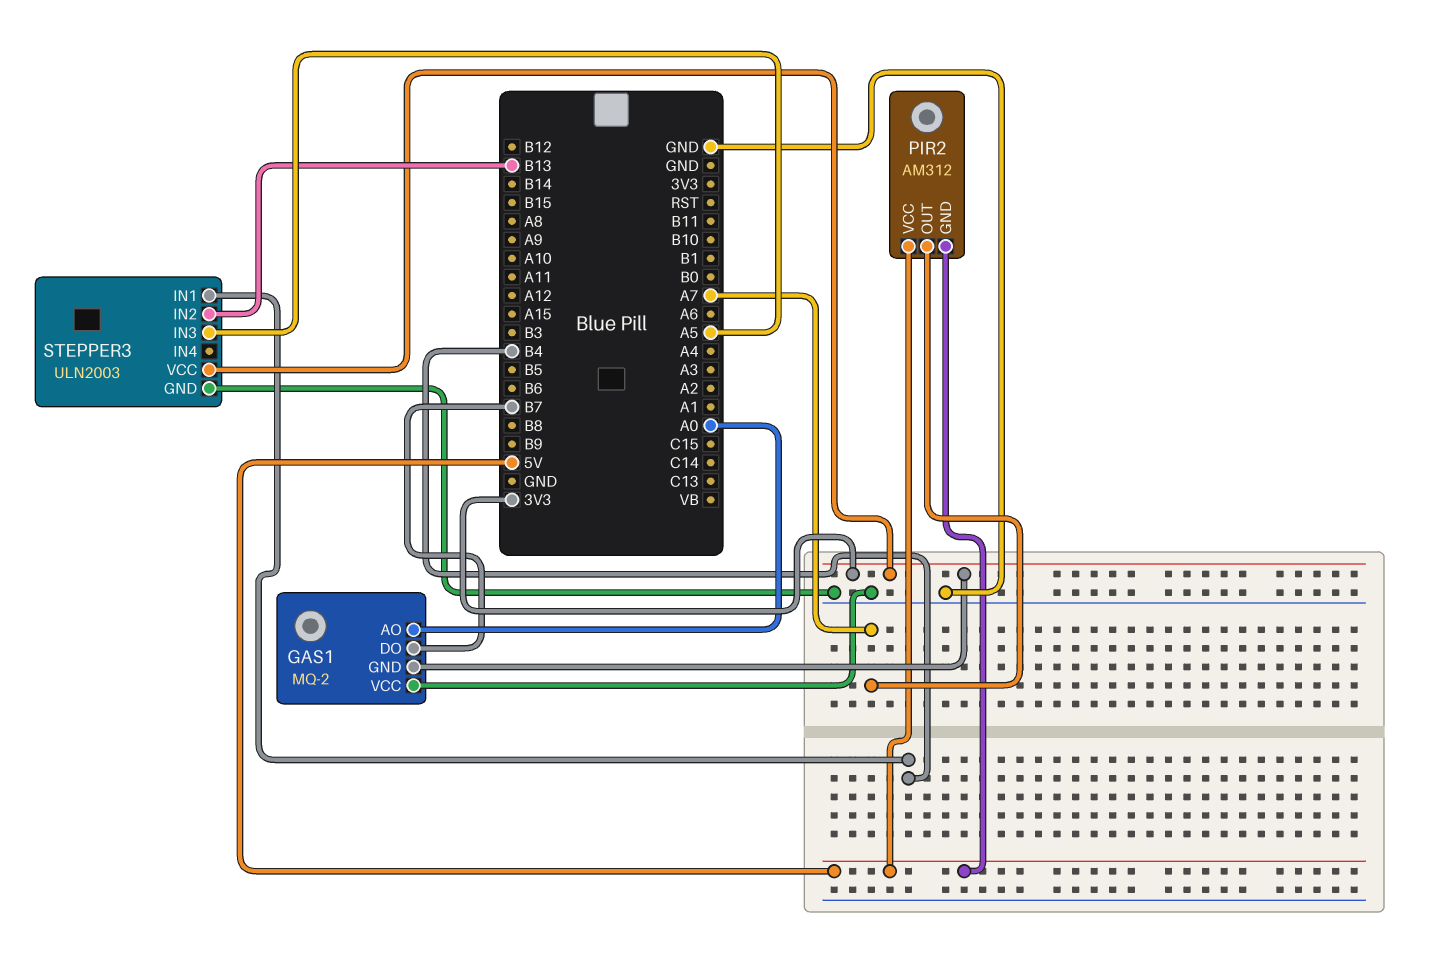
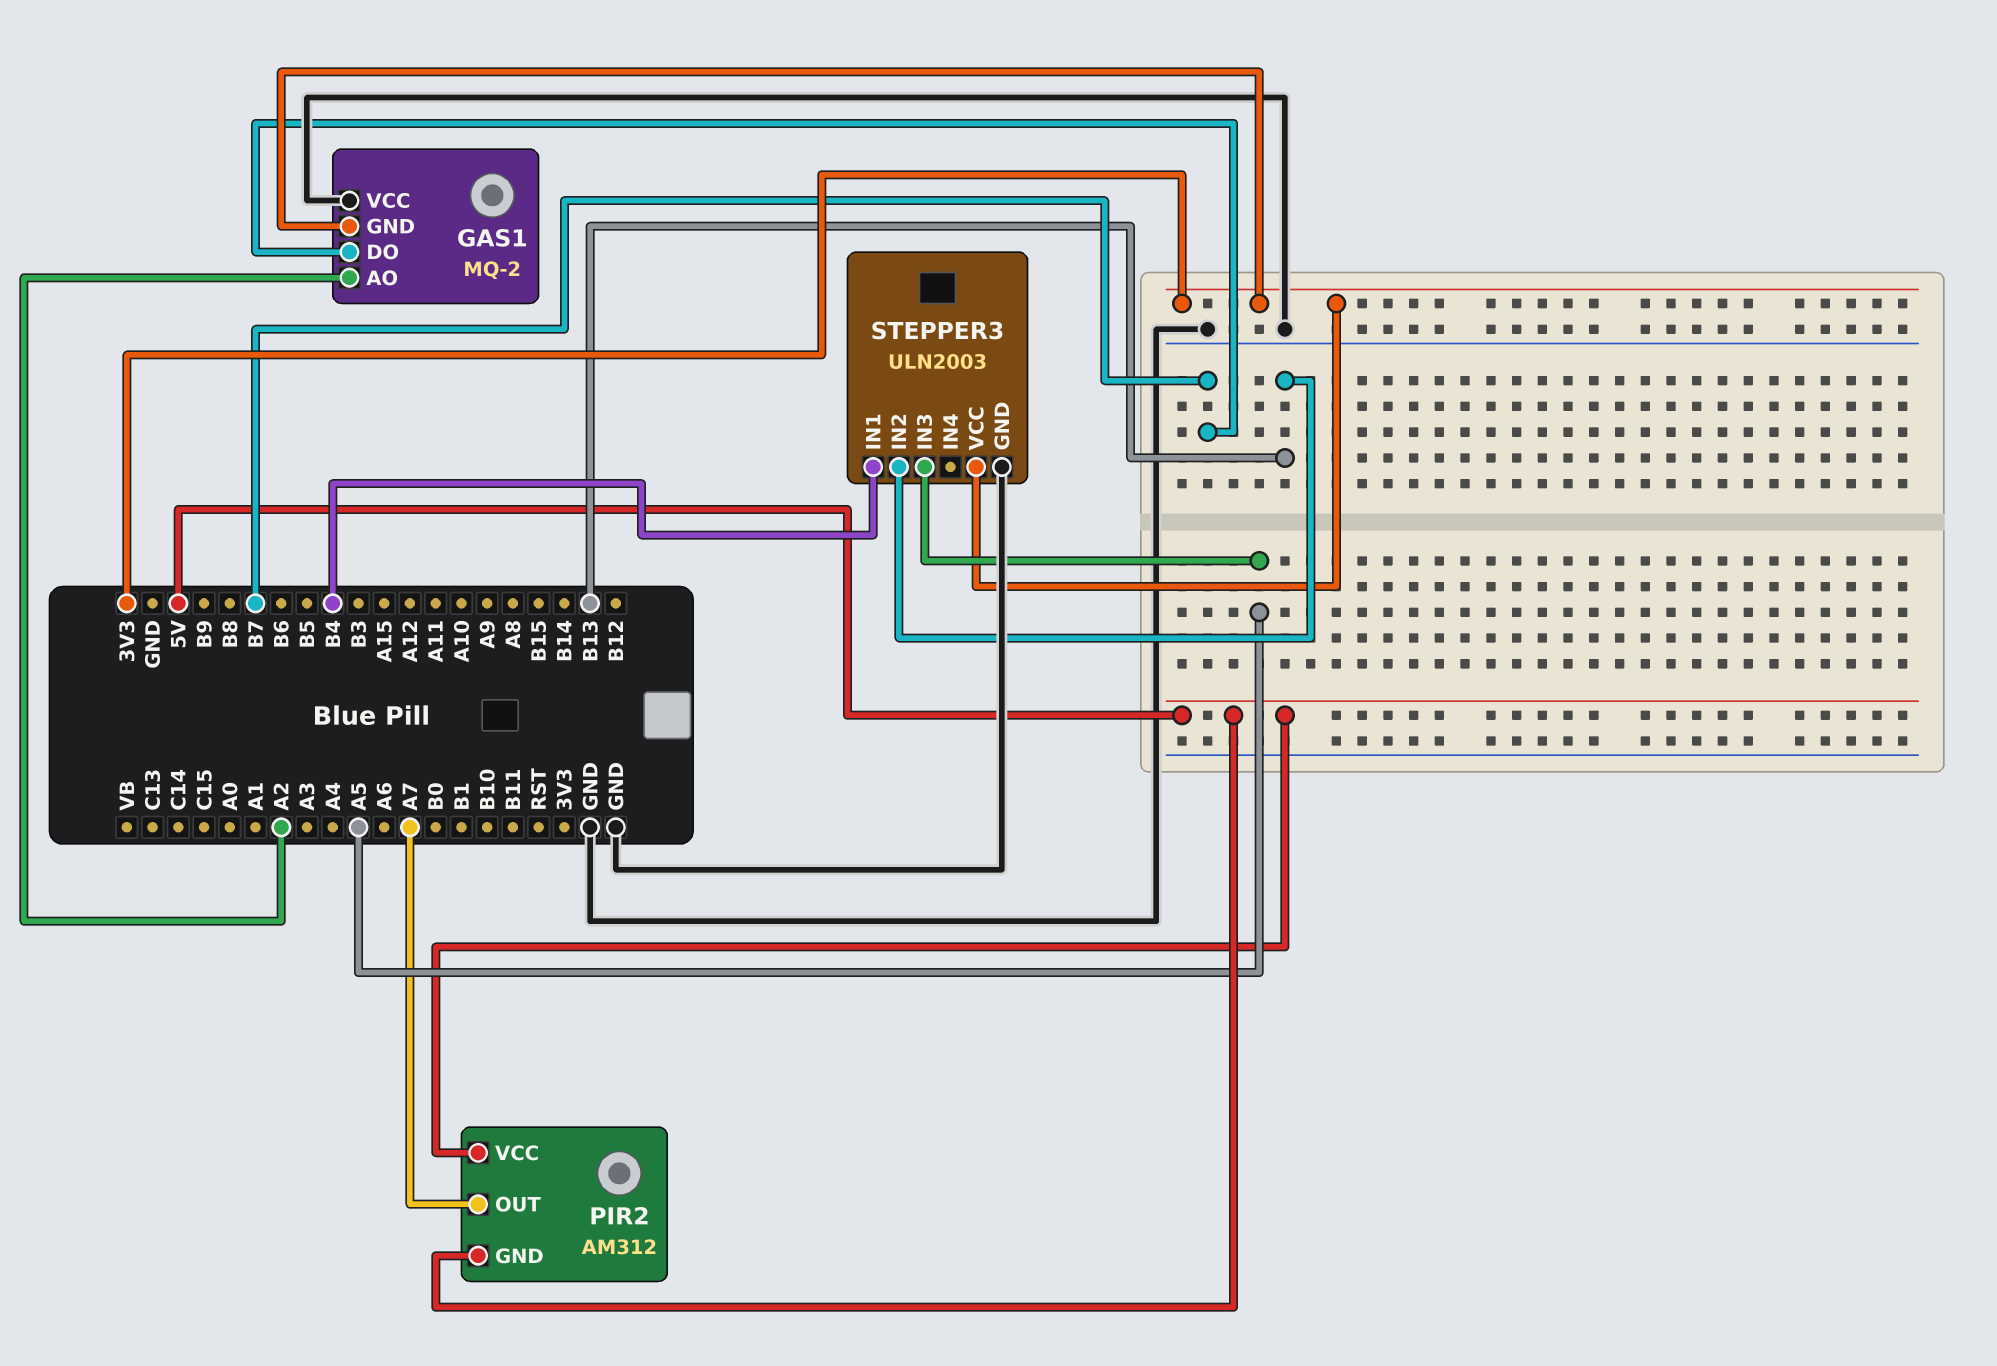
GAS1 pin AO: A0 -> A2

